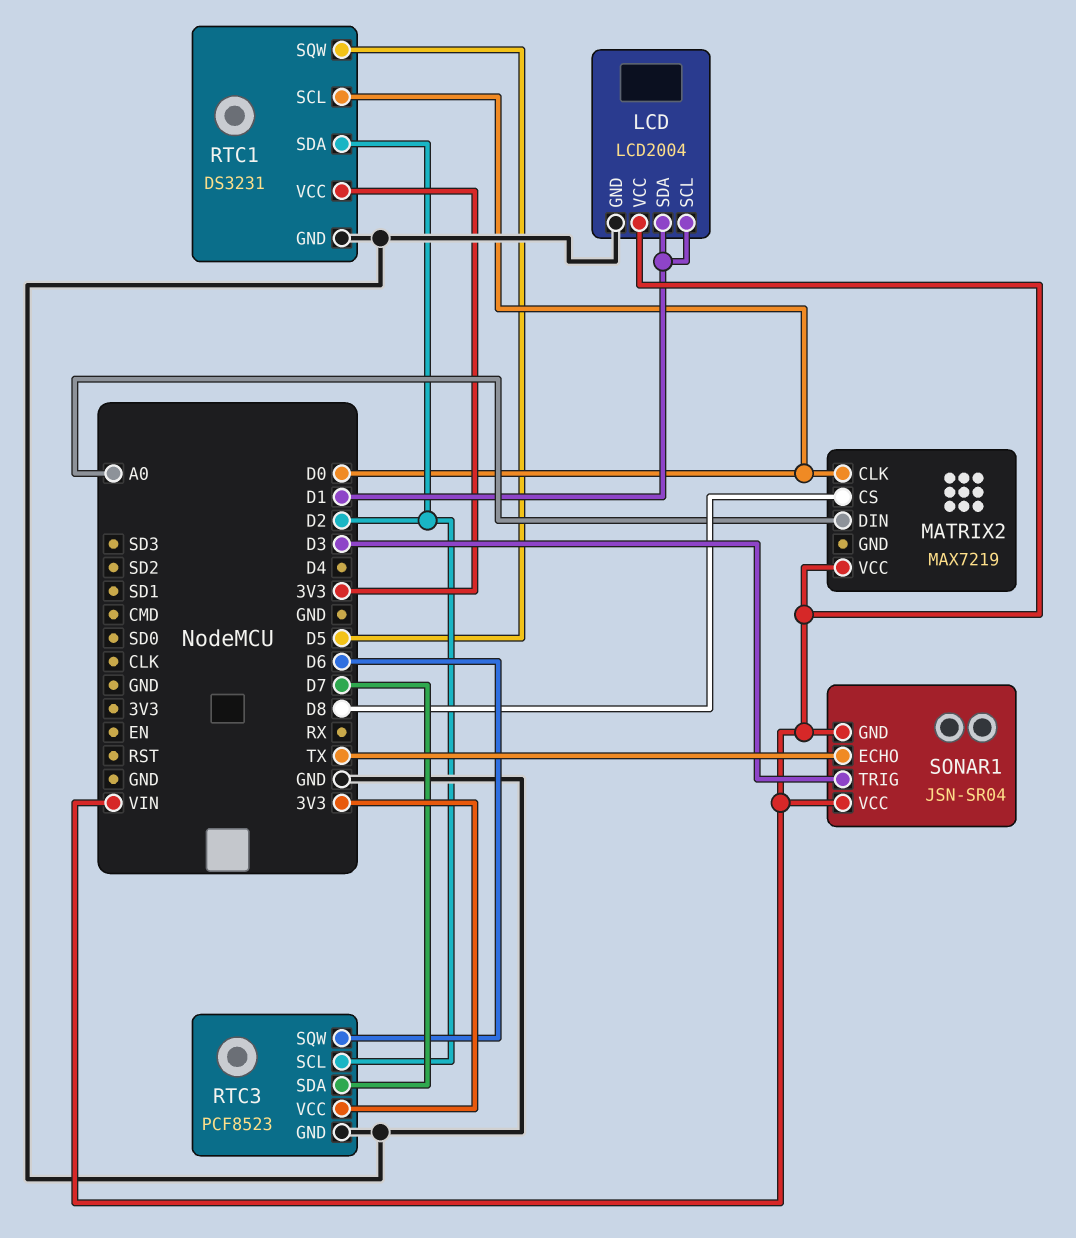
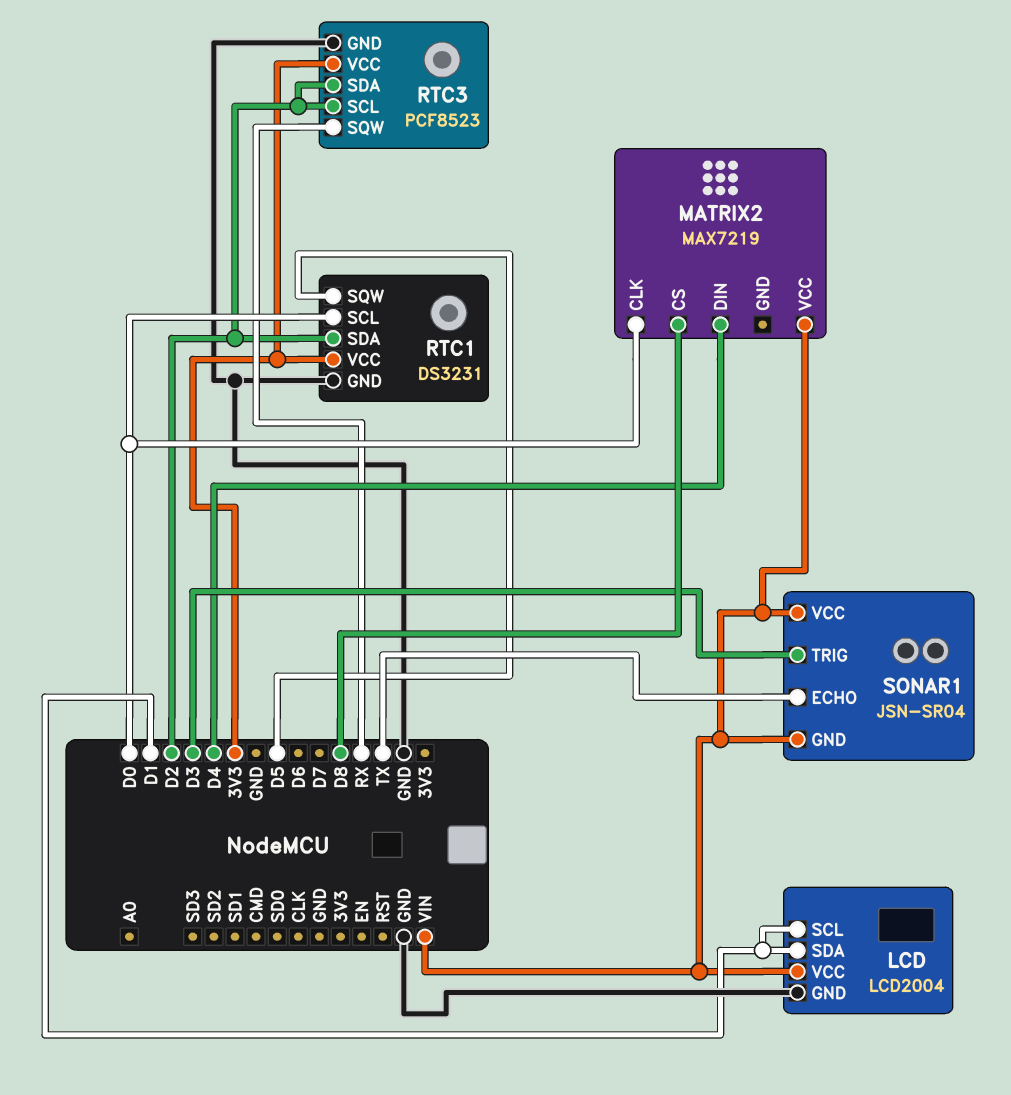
MATRIX2 pin DIN: A0 -> D4
RTC3 pin SDA: D7 -> D2
RTC3 pin SQW: D6 -> RX

